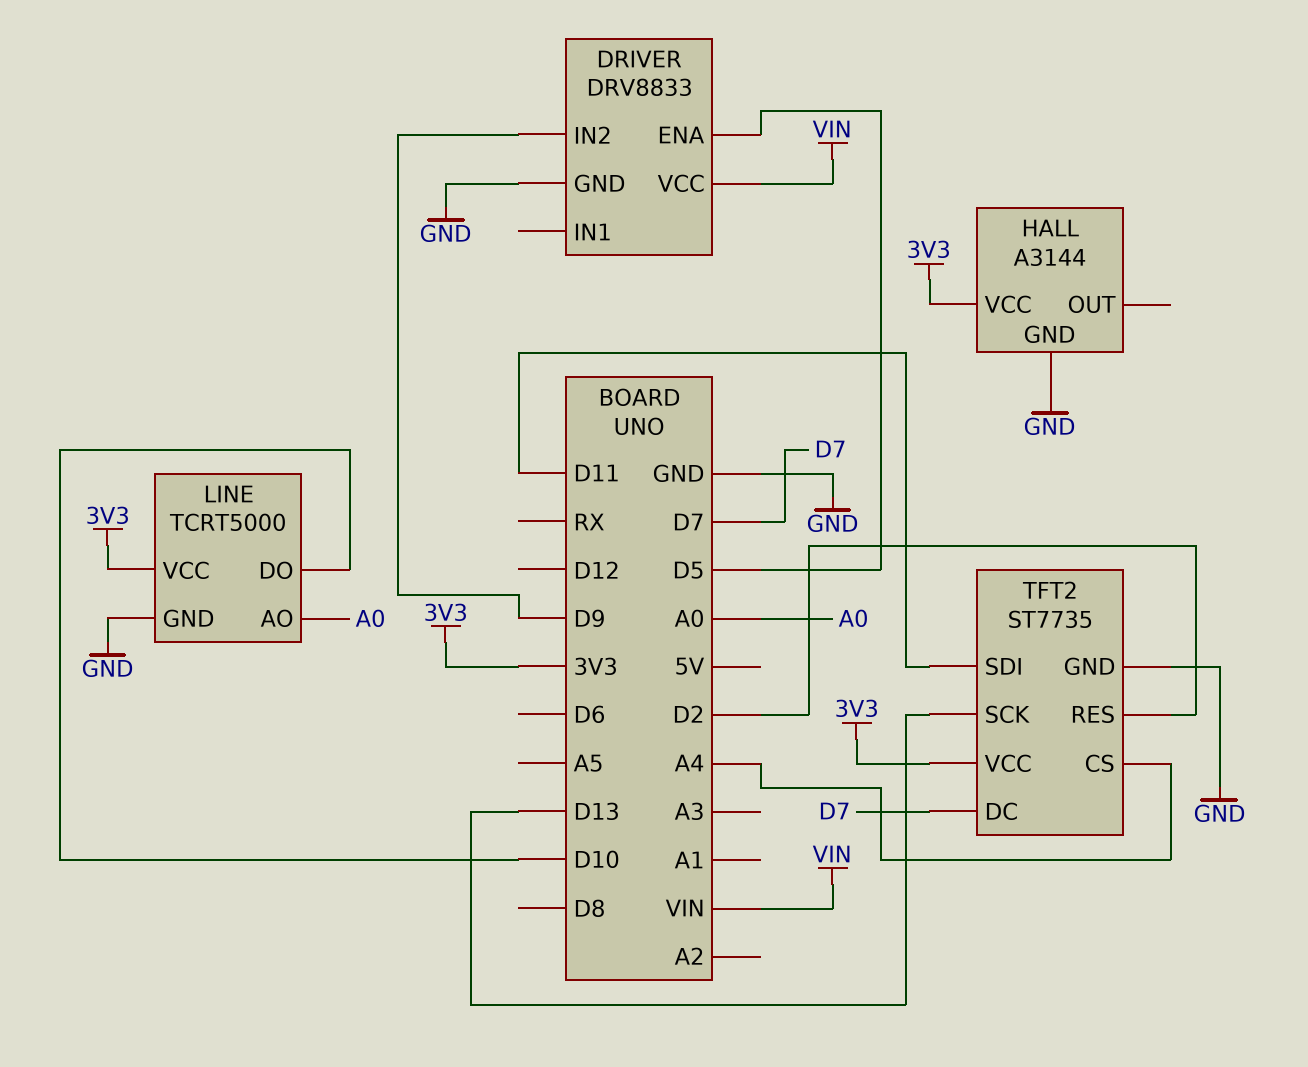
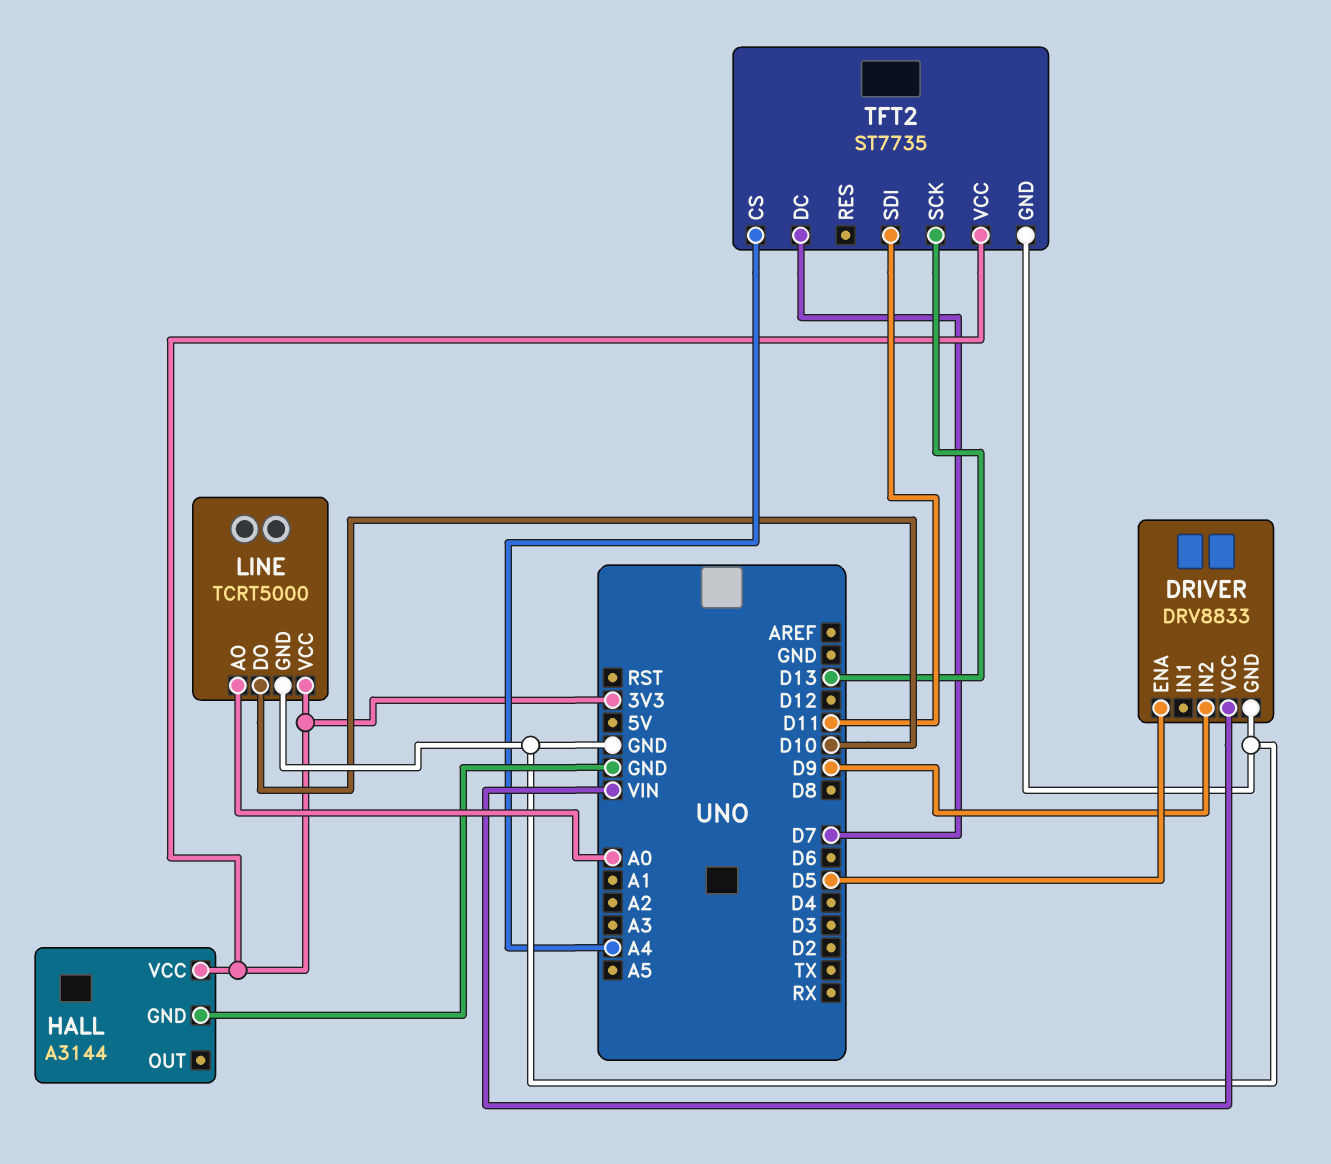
TFT2 pin RES: D2 -> none

